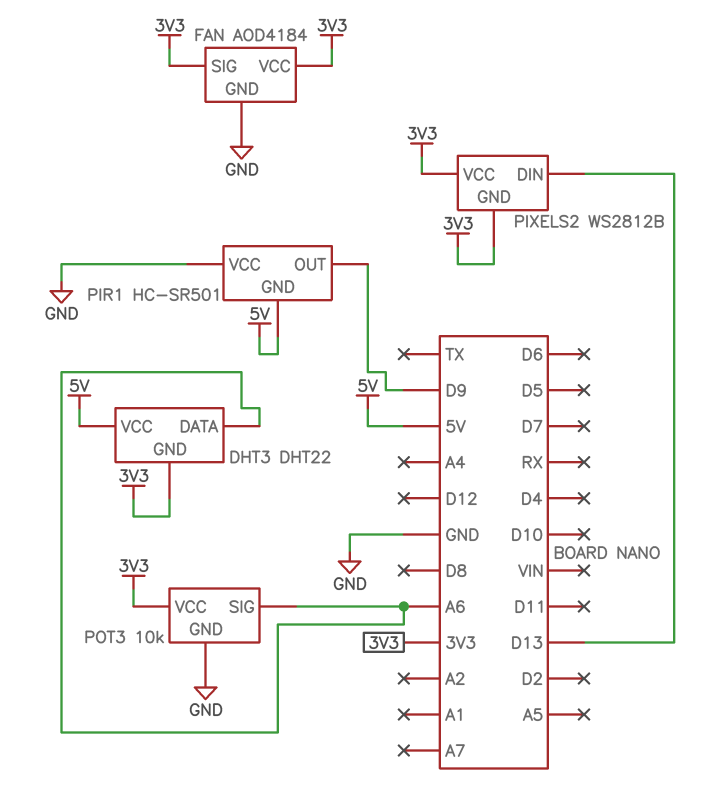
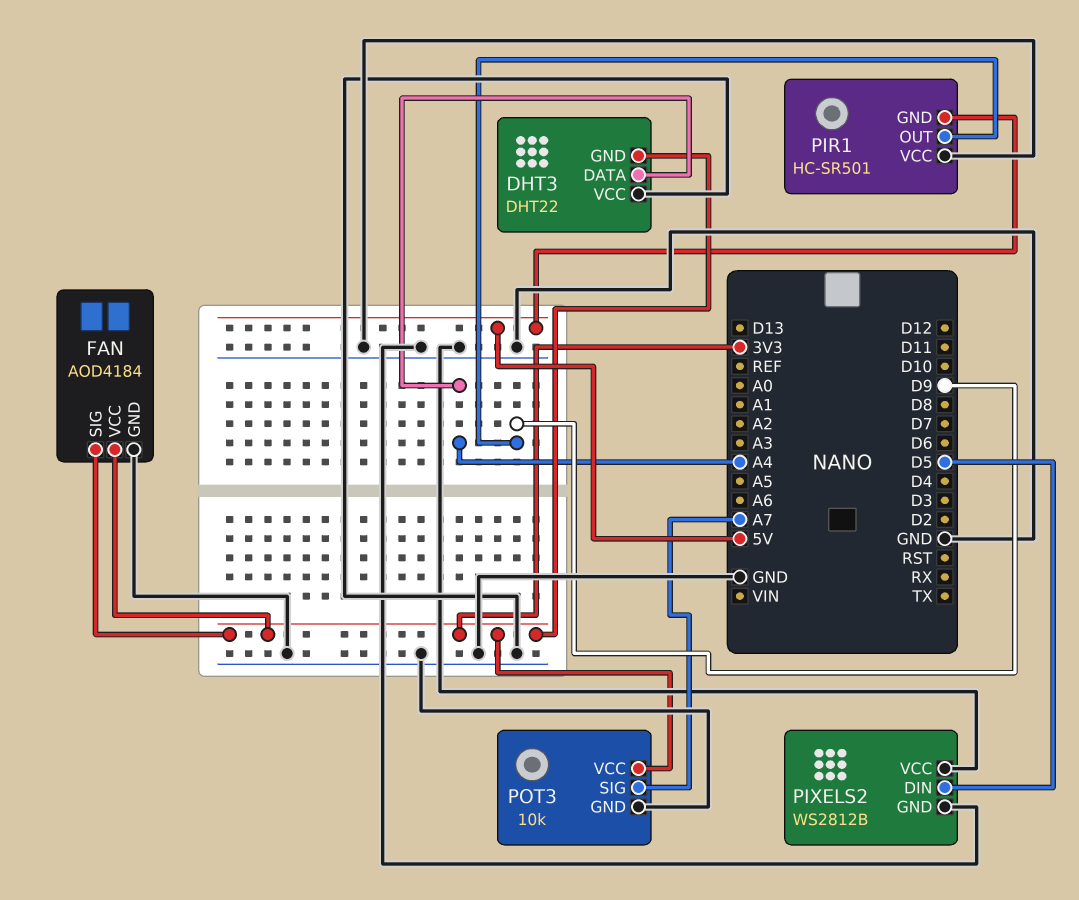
DHT3 pin DATA: A6 -> A4
DHT3 pin VCC: 5V -> GND
PIXELS2 pin DIN: D13 -> D5
PIXELS2 pin GND: 3V3 -> GND
PIXELS2 pin VCC: 3V3 -> GND
POT3 pin SIG: A6 -> A7

